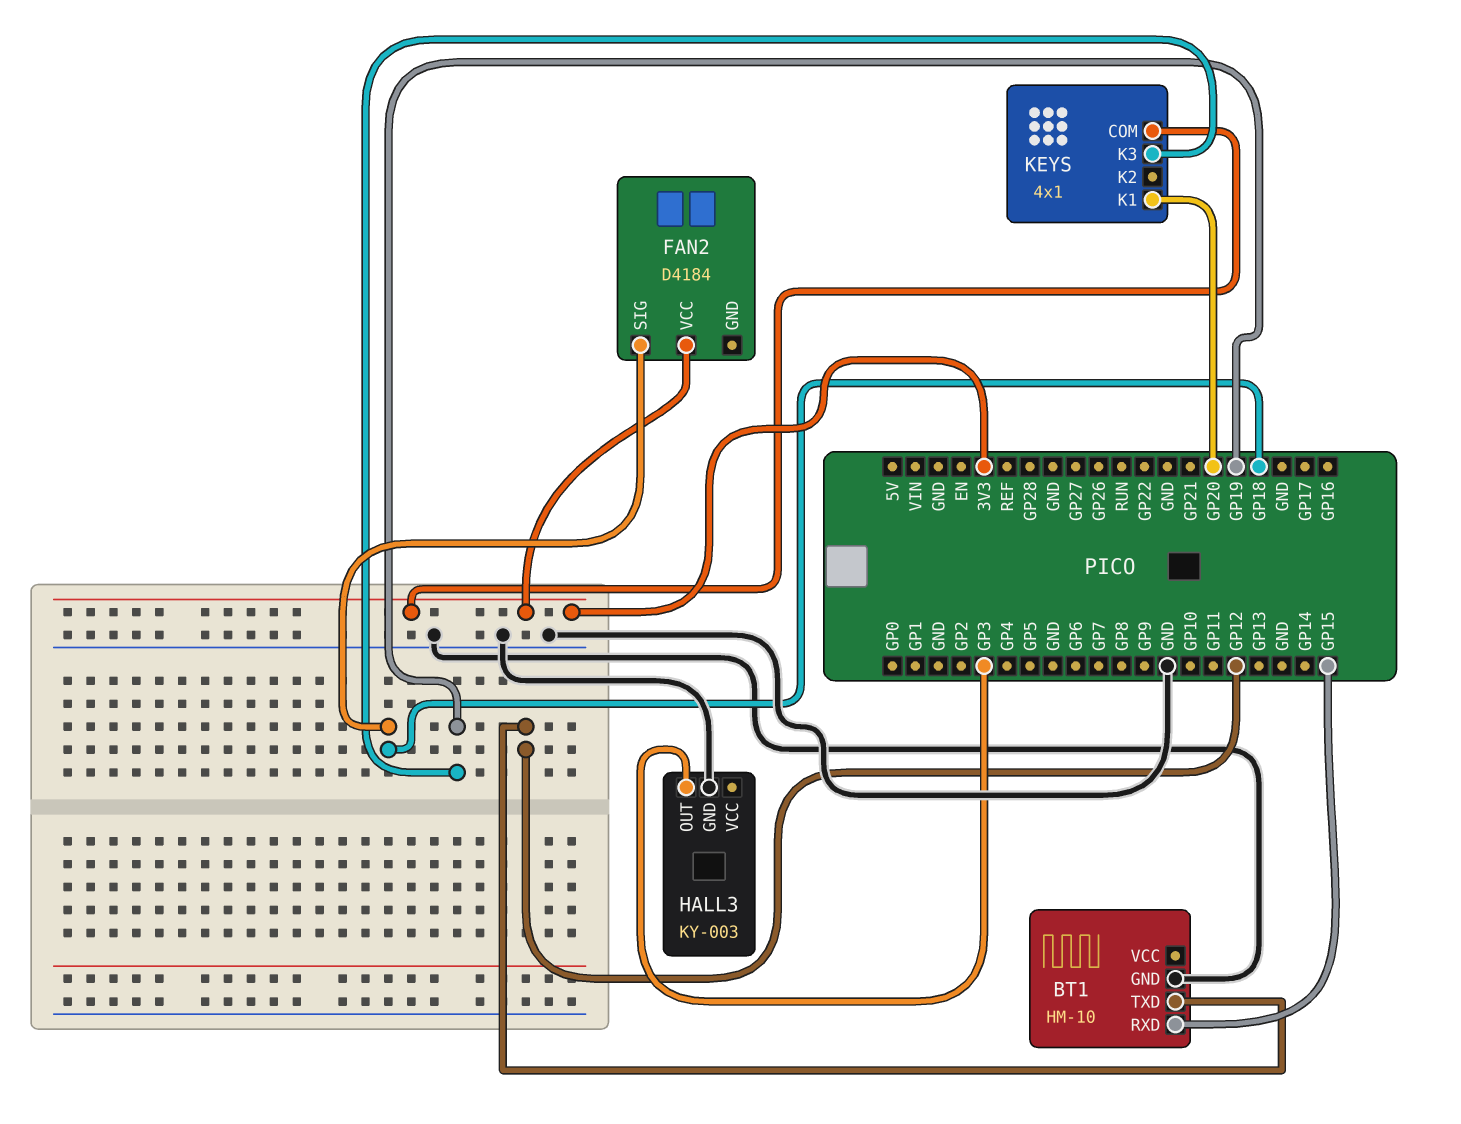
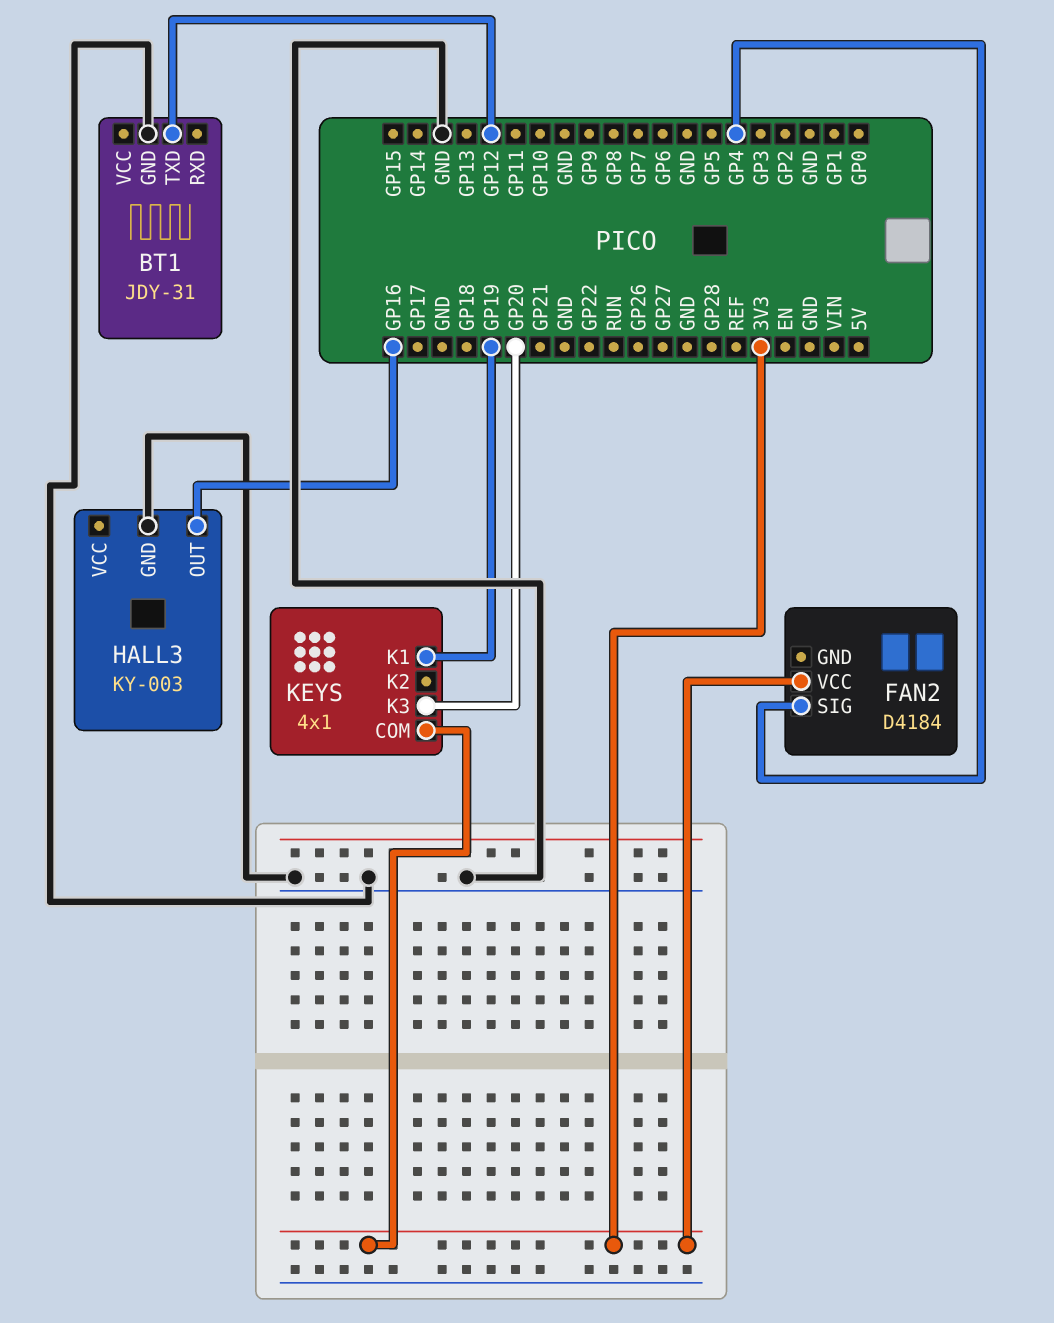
BT1: HM-10 -> JDY-31
BT1 pin RXD: GP15 -> none
FAN2 pin SIG: GP18 -> GP4
HALL3 pin OUT: GP3 -> GP16
KEYS pin K1: GP20 -> GP19
KEYS pin K3: GP19 -> GP20

